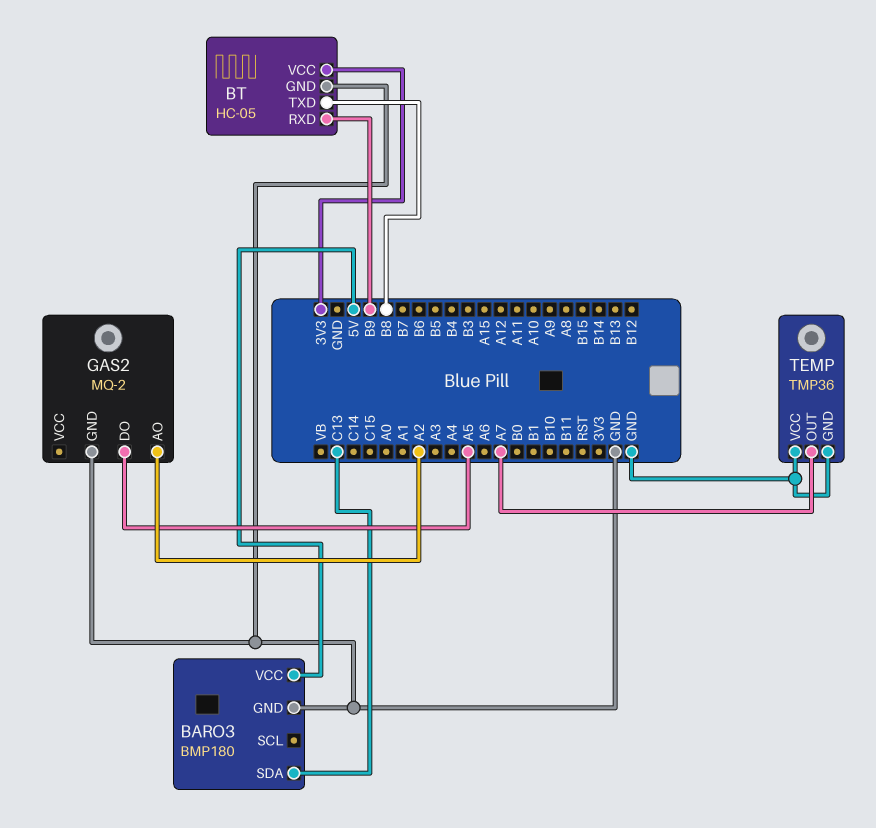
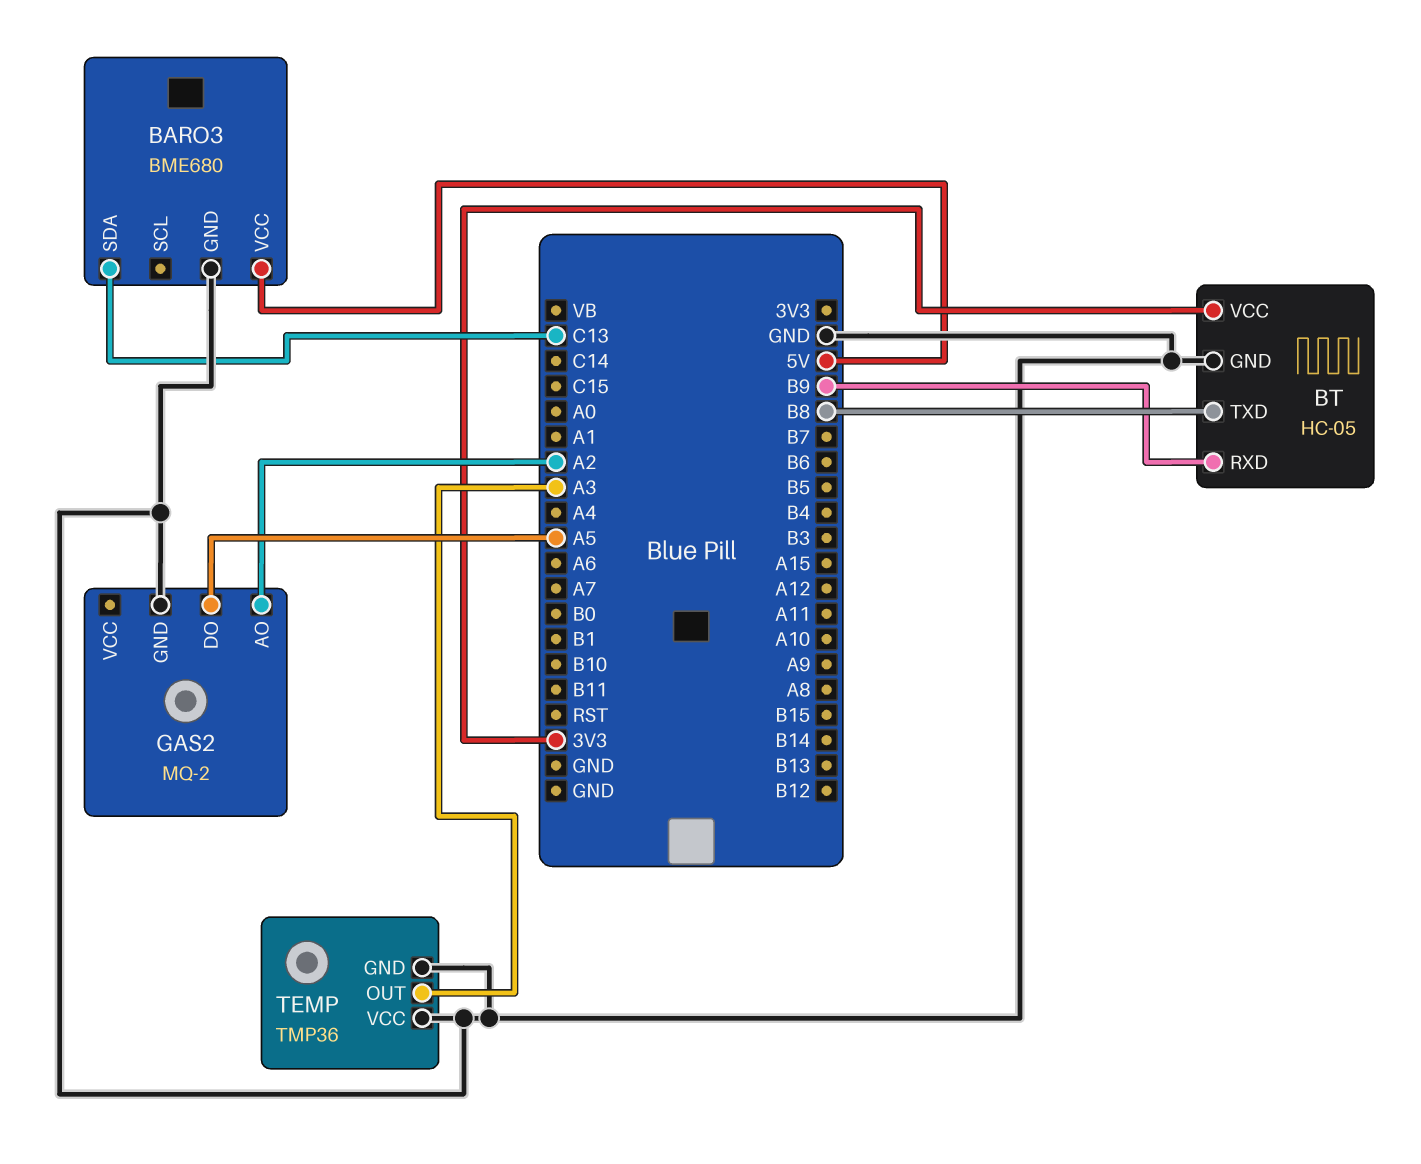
BARO3: BMP180 -> BME680
TEMP pin OUT: A7 -> A3

